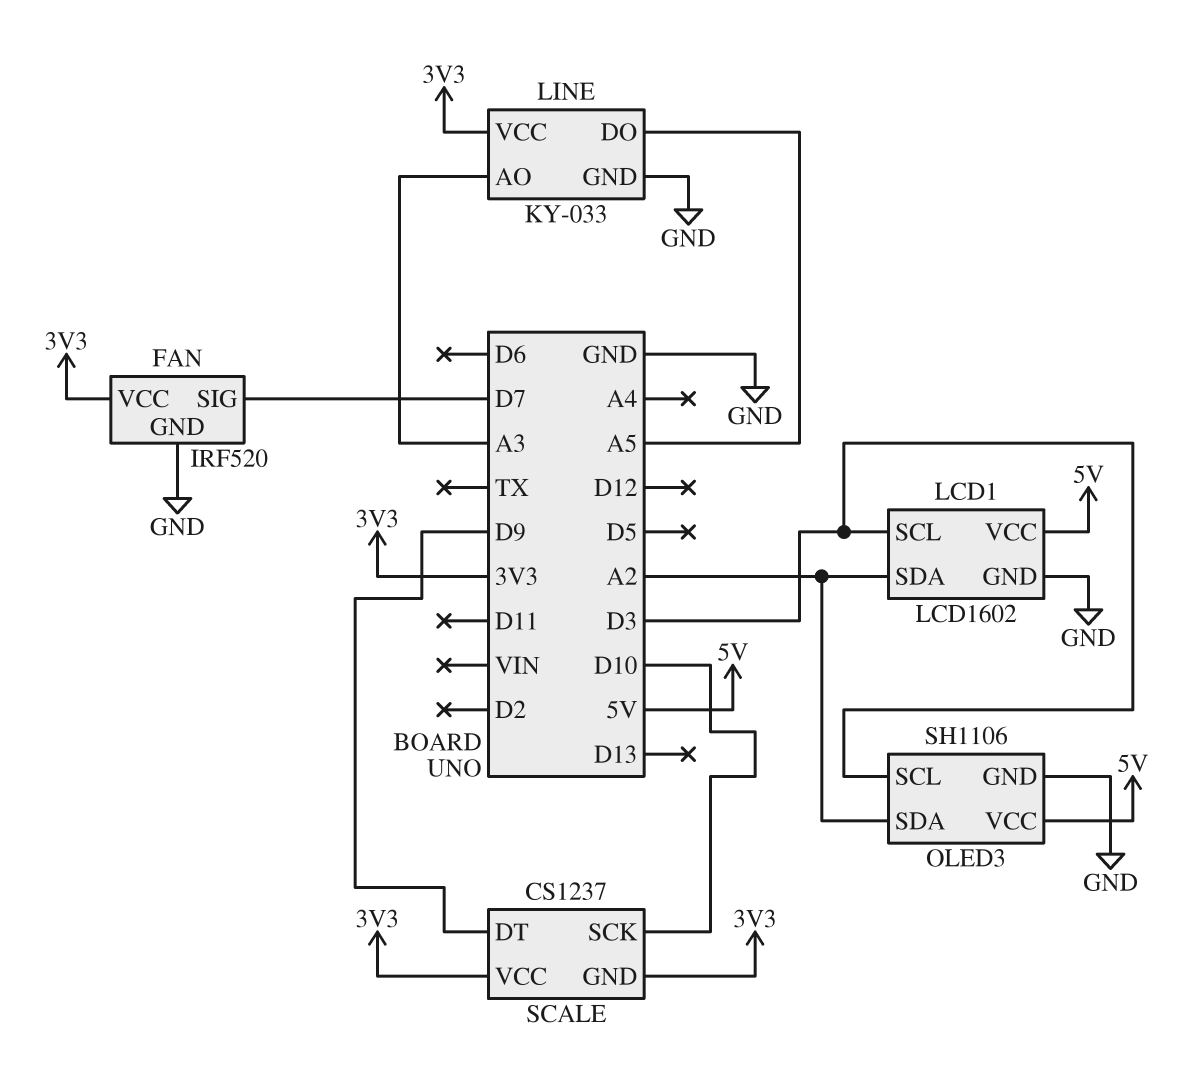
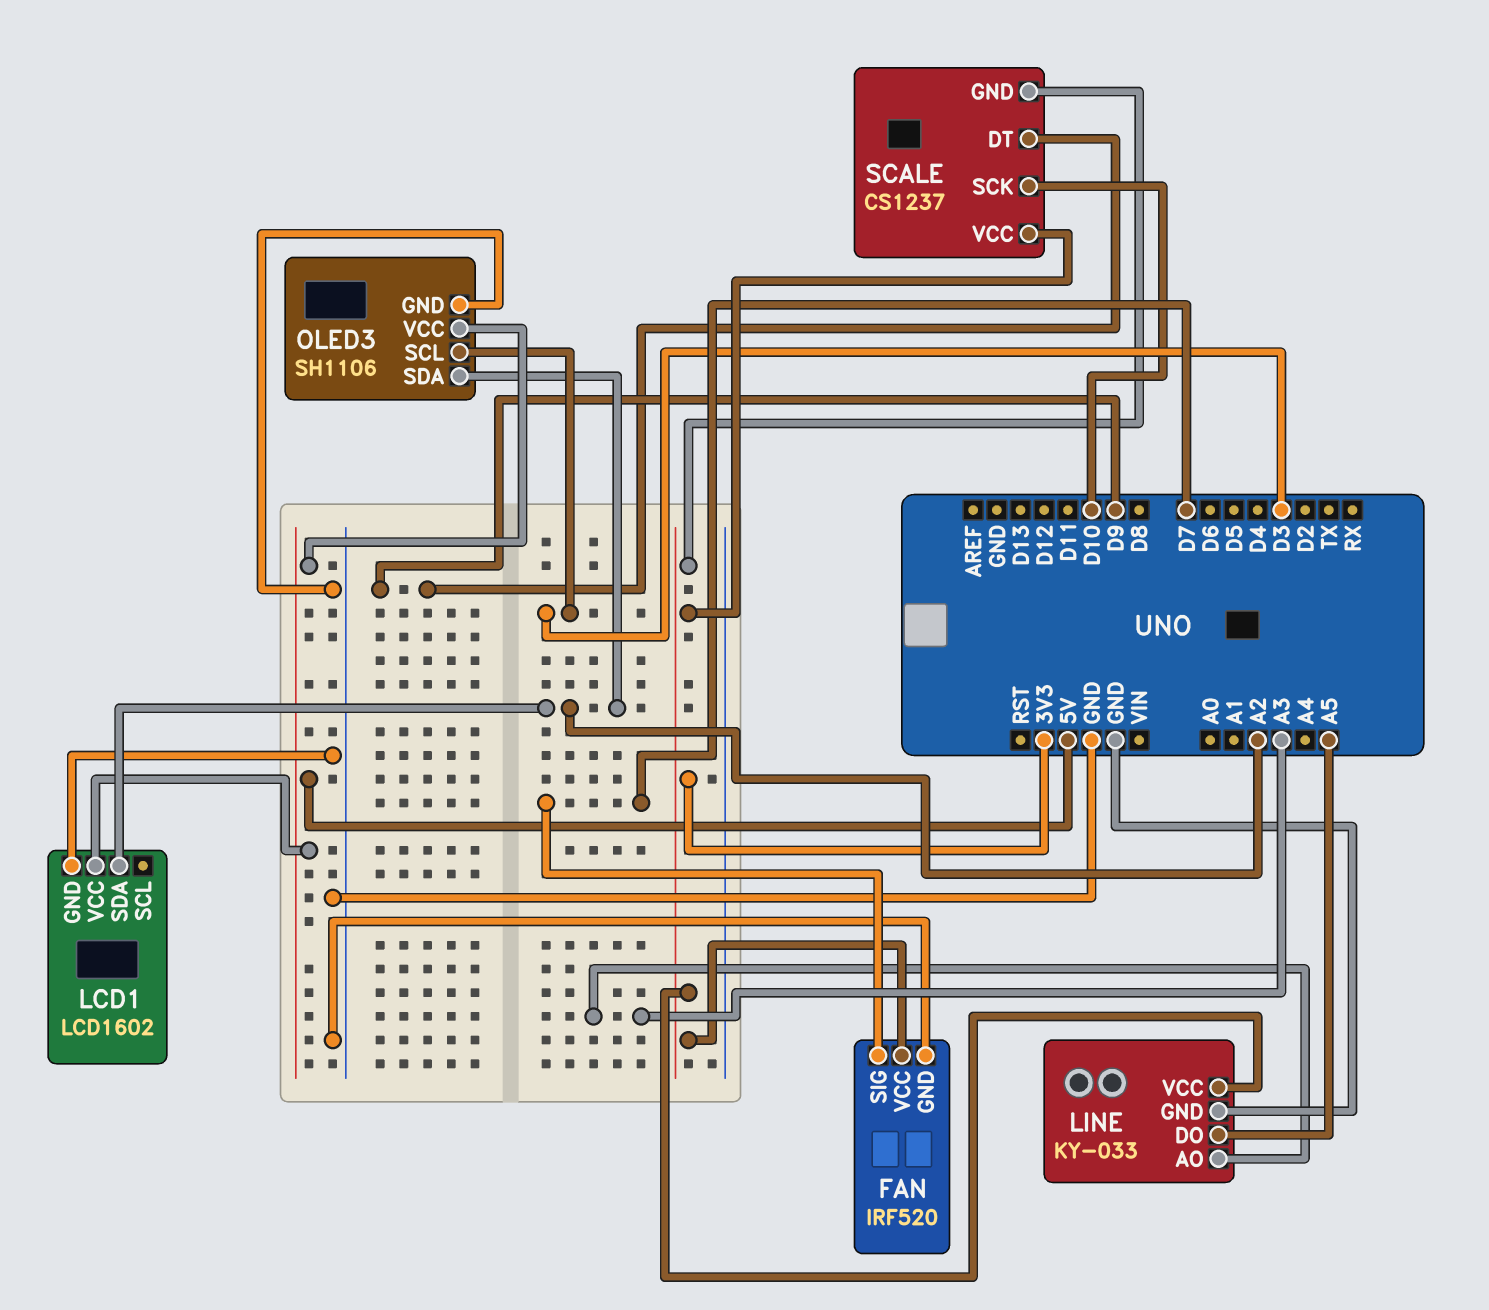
LCD1 pin SCL: D3 -> none

